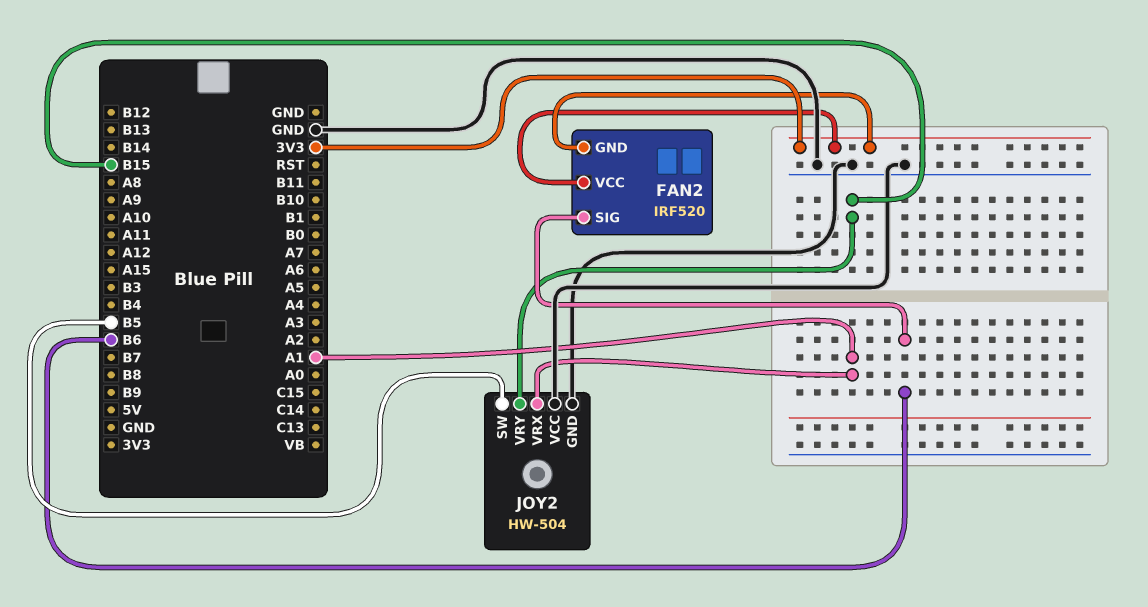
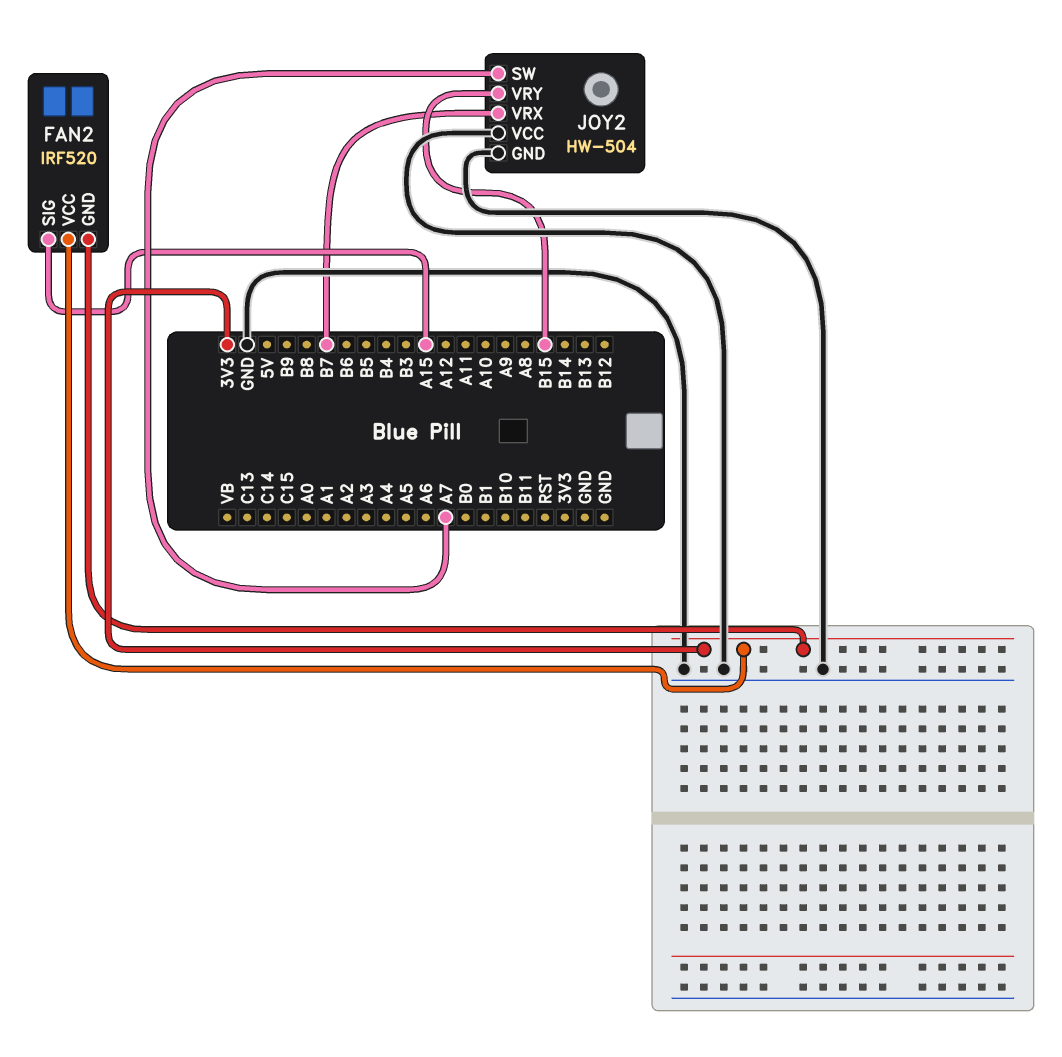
FAN2 pin SIG: B6 -> A15
JOY2 pin SW: B5 -> A7
JOY2 pin VRX: A1 -> B7

